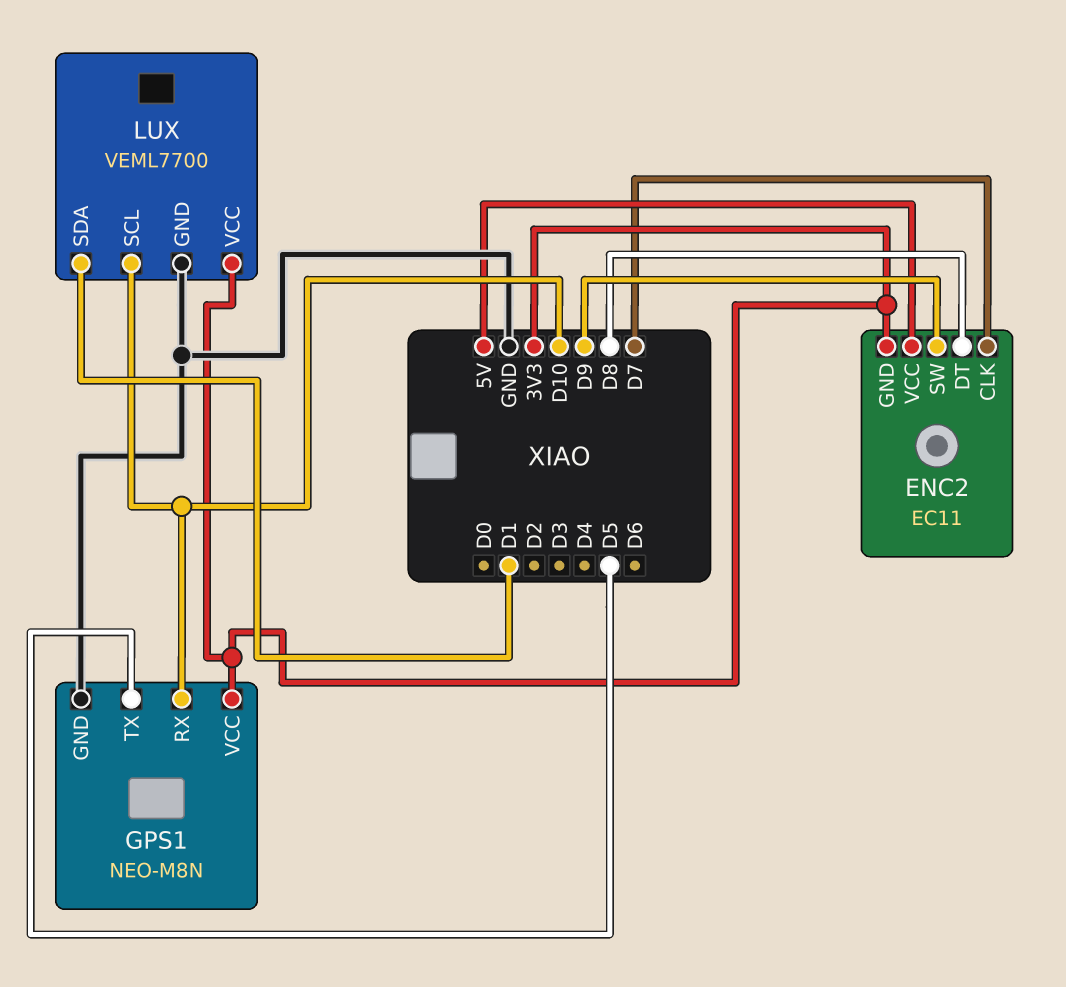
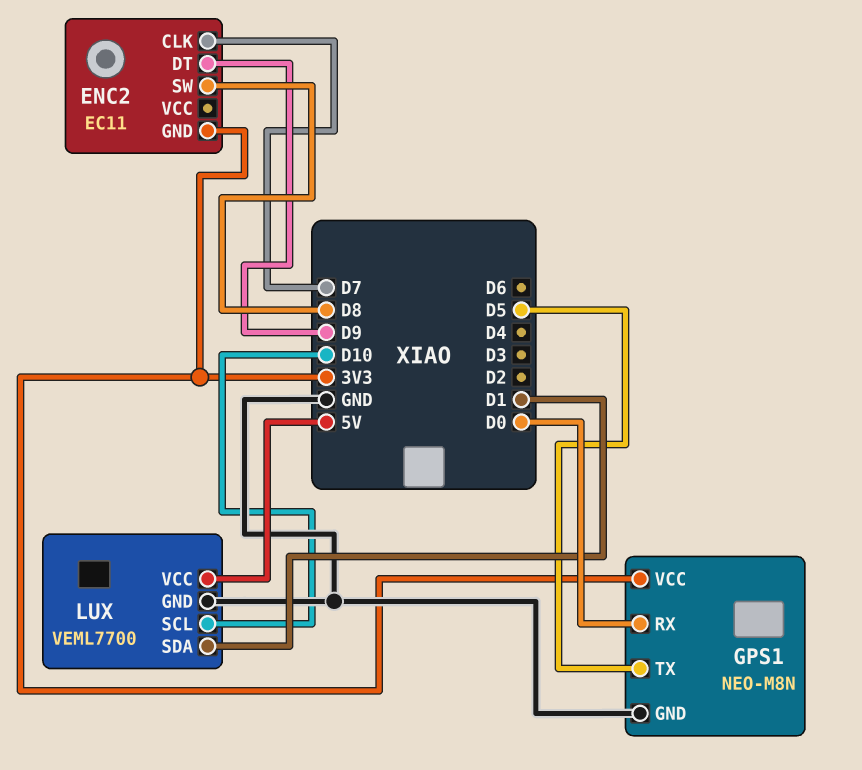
ENC2 pin DT: D8 -> D9
ENC2 pin SW: D9 -> D8
ENC2 pin VCC: 5V -> none
GPS1 pin RX: D10 -> D0
LUX pin VCC: 3V3 -> 5V

